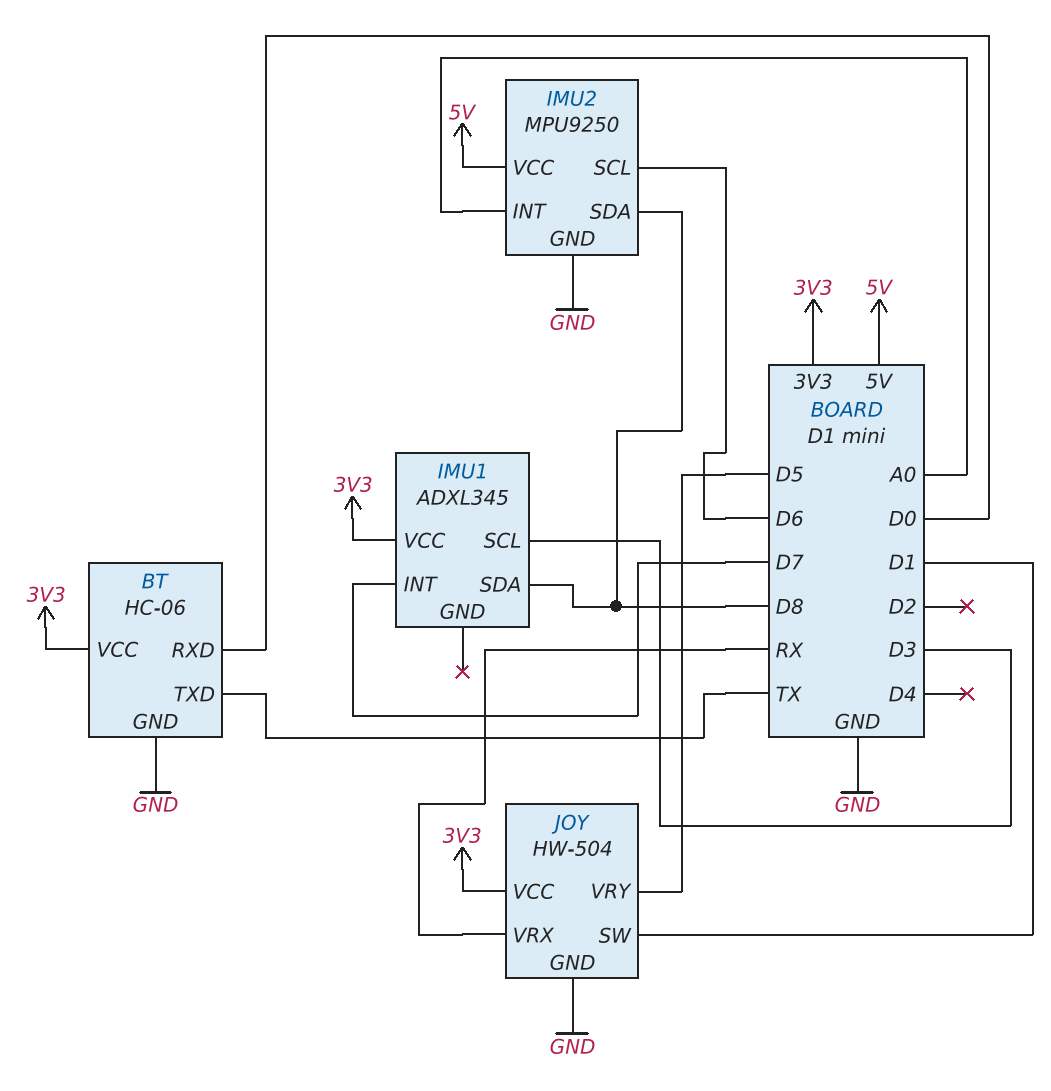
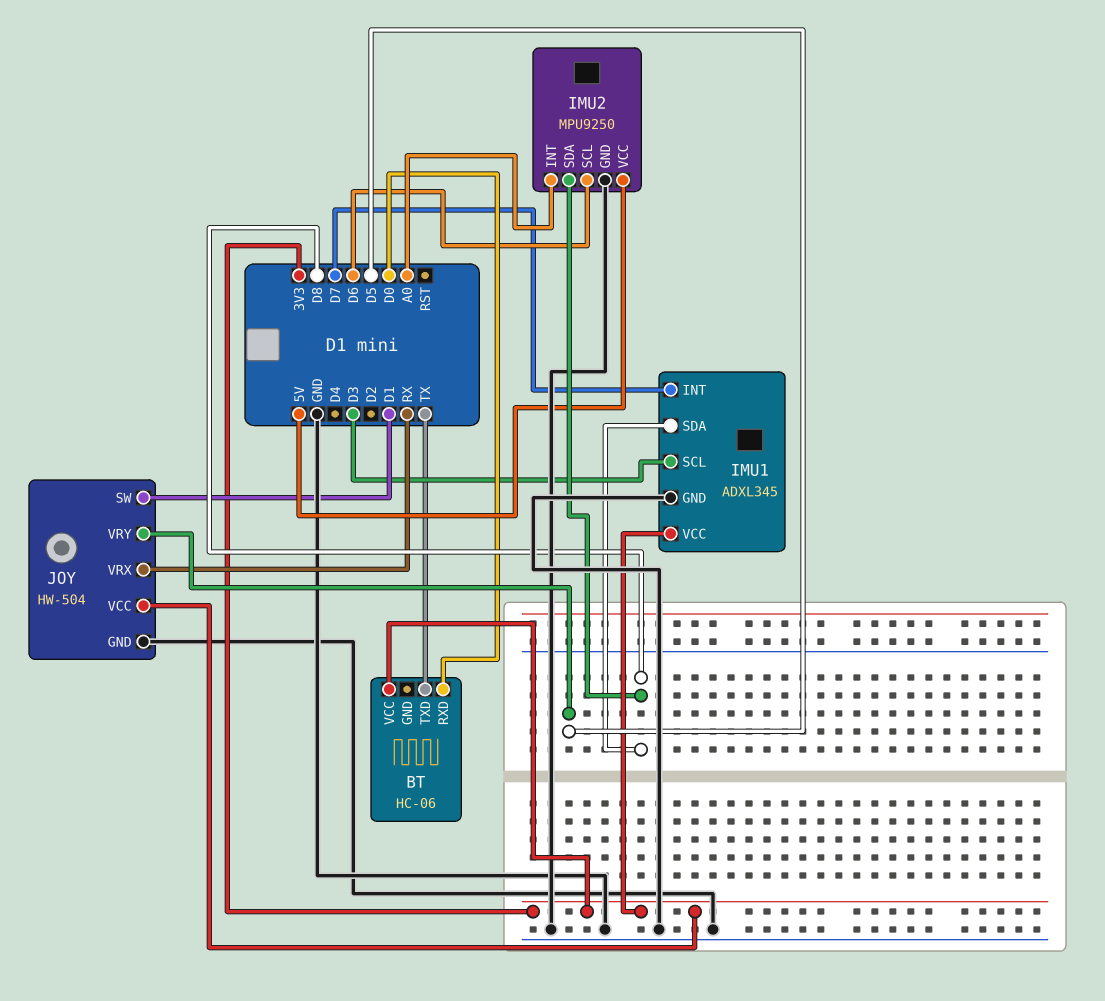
BT pin GND: GND -> none
IMU1 pin GND: none -> GND

